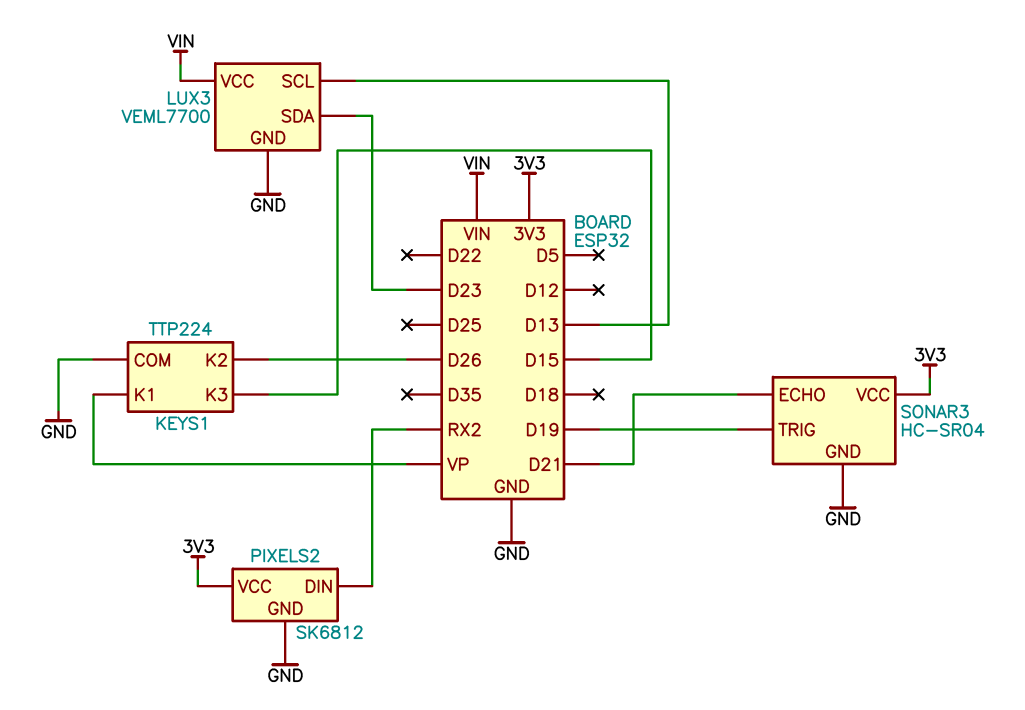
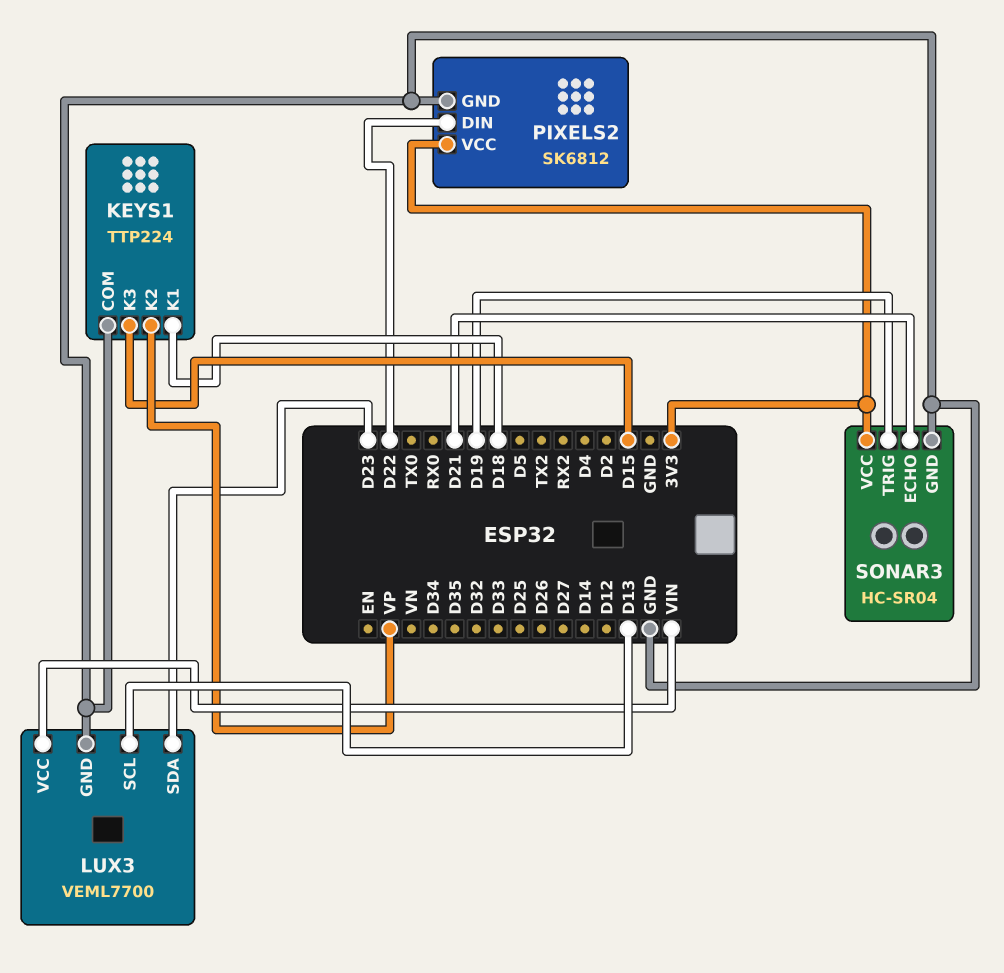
KEYS1 pin K1: VP -> D18
KEYS1 pin K2: D26 -> VP
PIXELS2 pin DIN: RX2 -> D22

